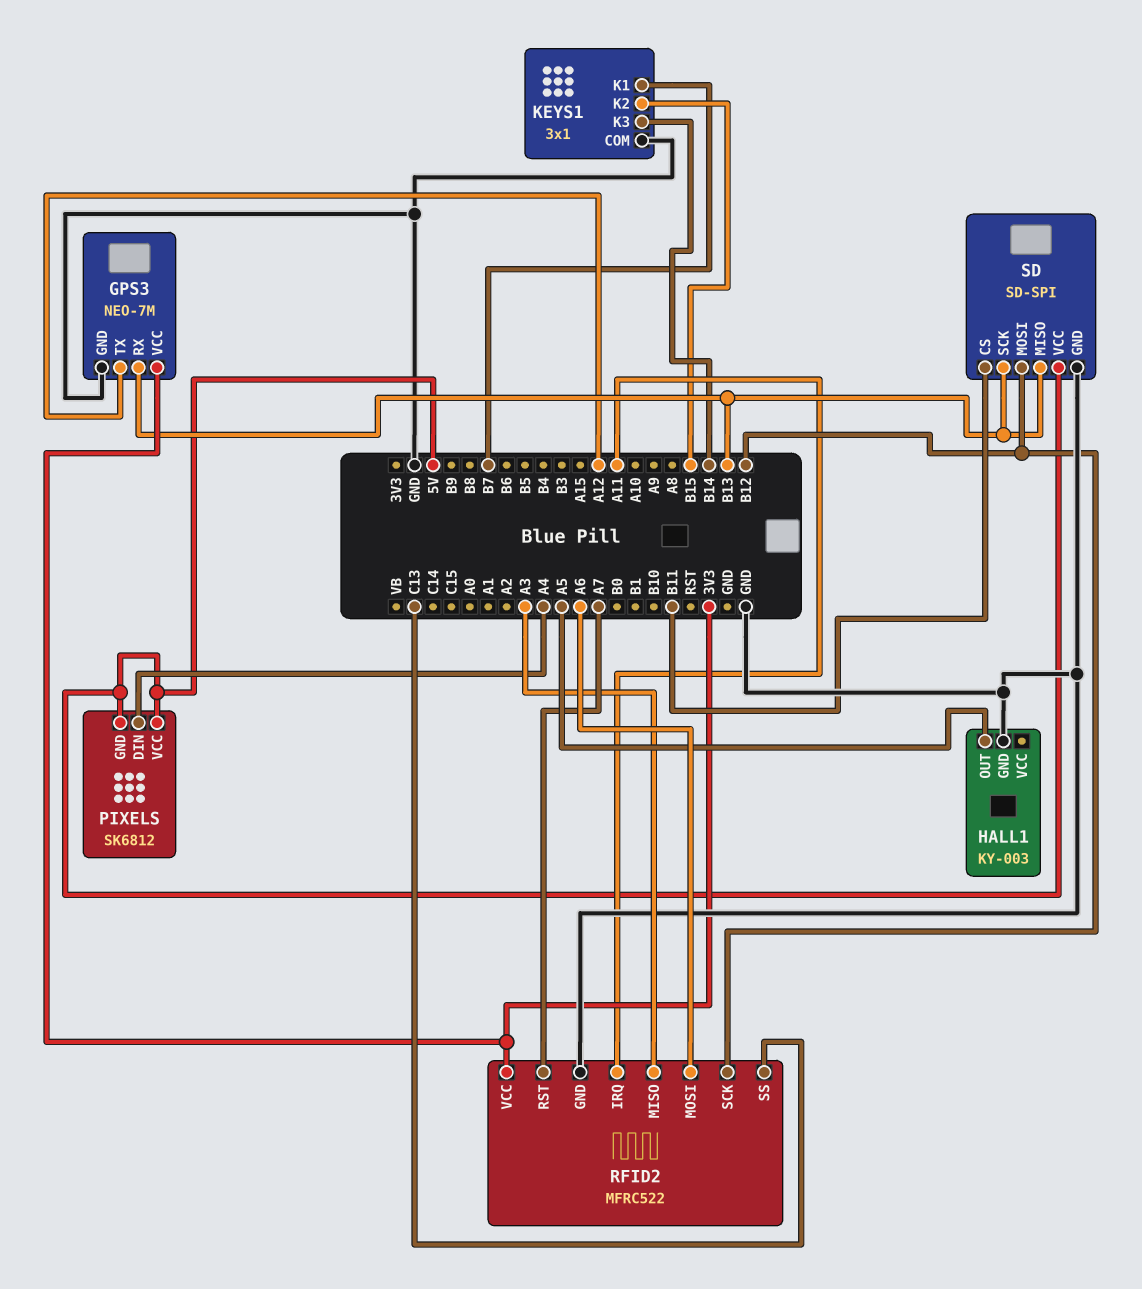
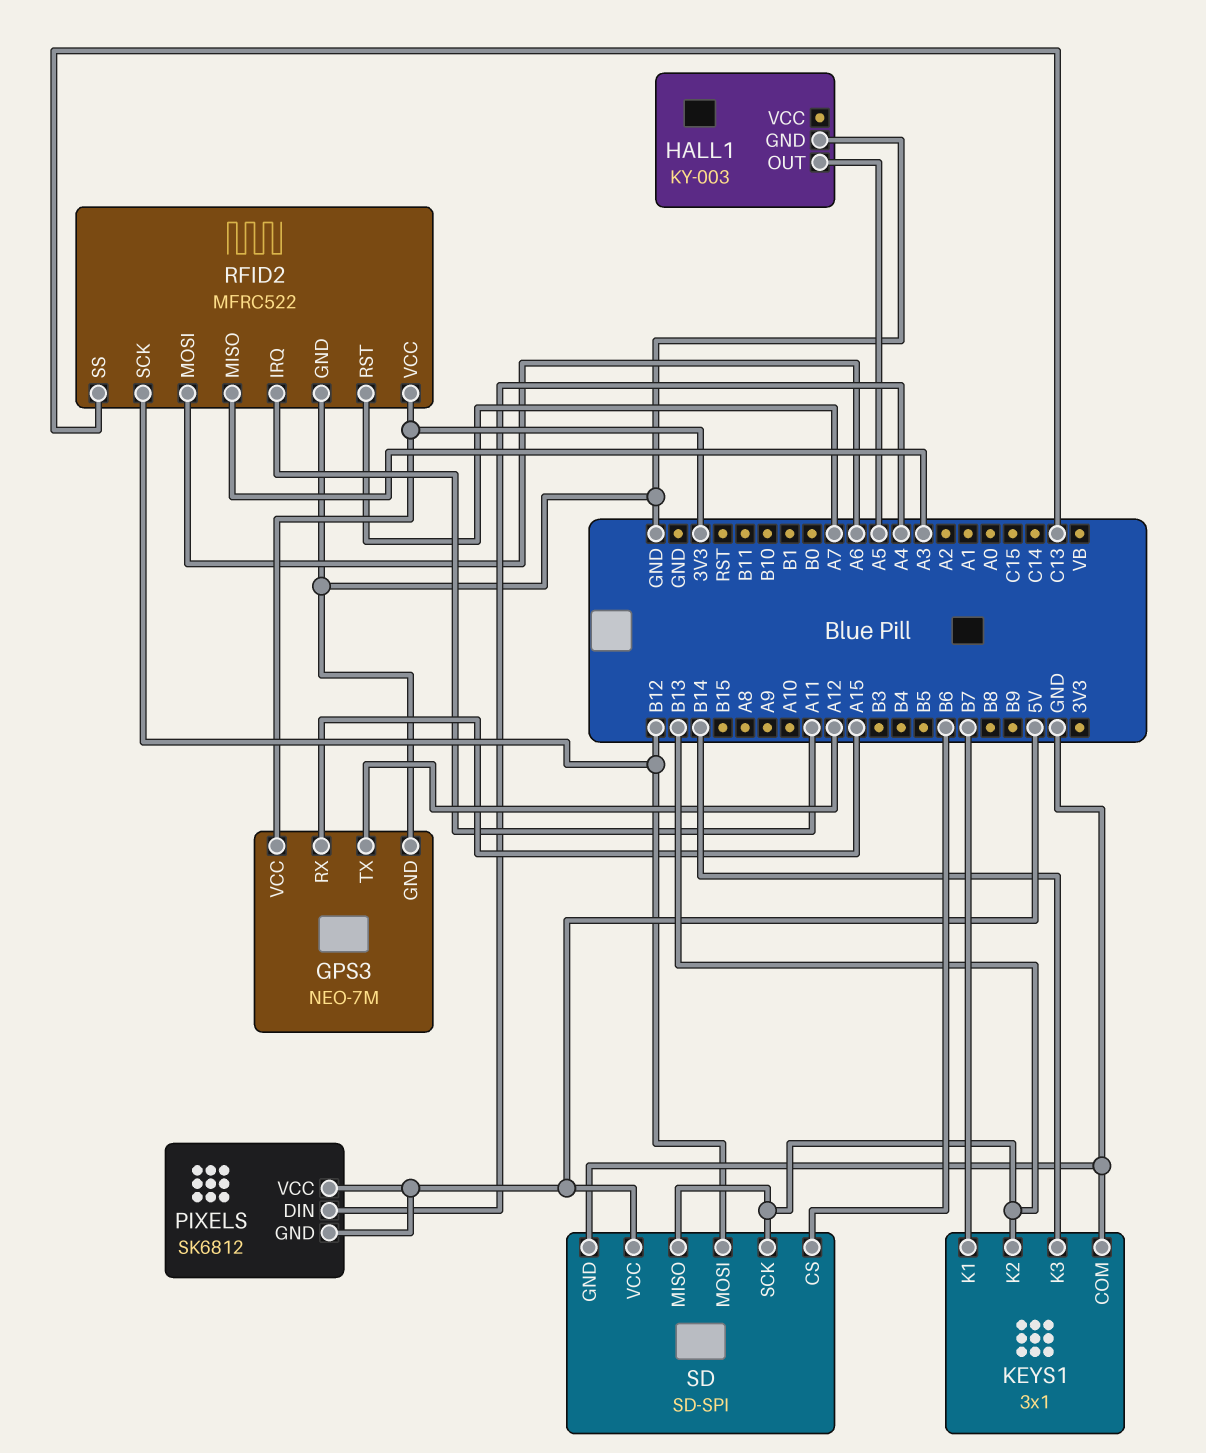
GPS3 pin RX: B13 -> A15
KEYS1 pin K2: B15 -> B13
SD pin CS: B11 -> B6

